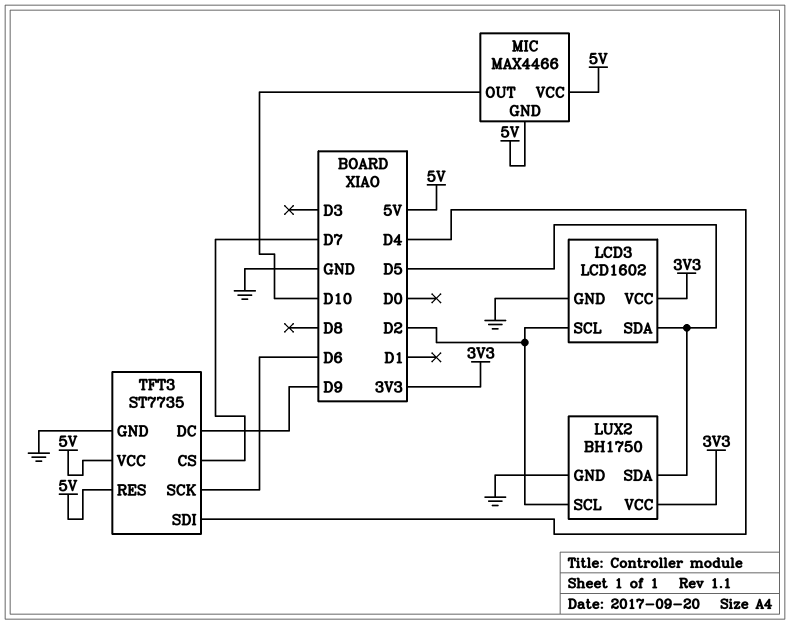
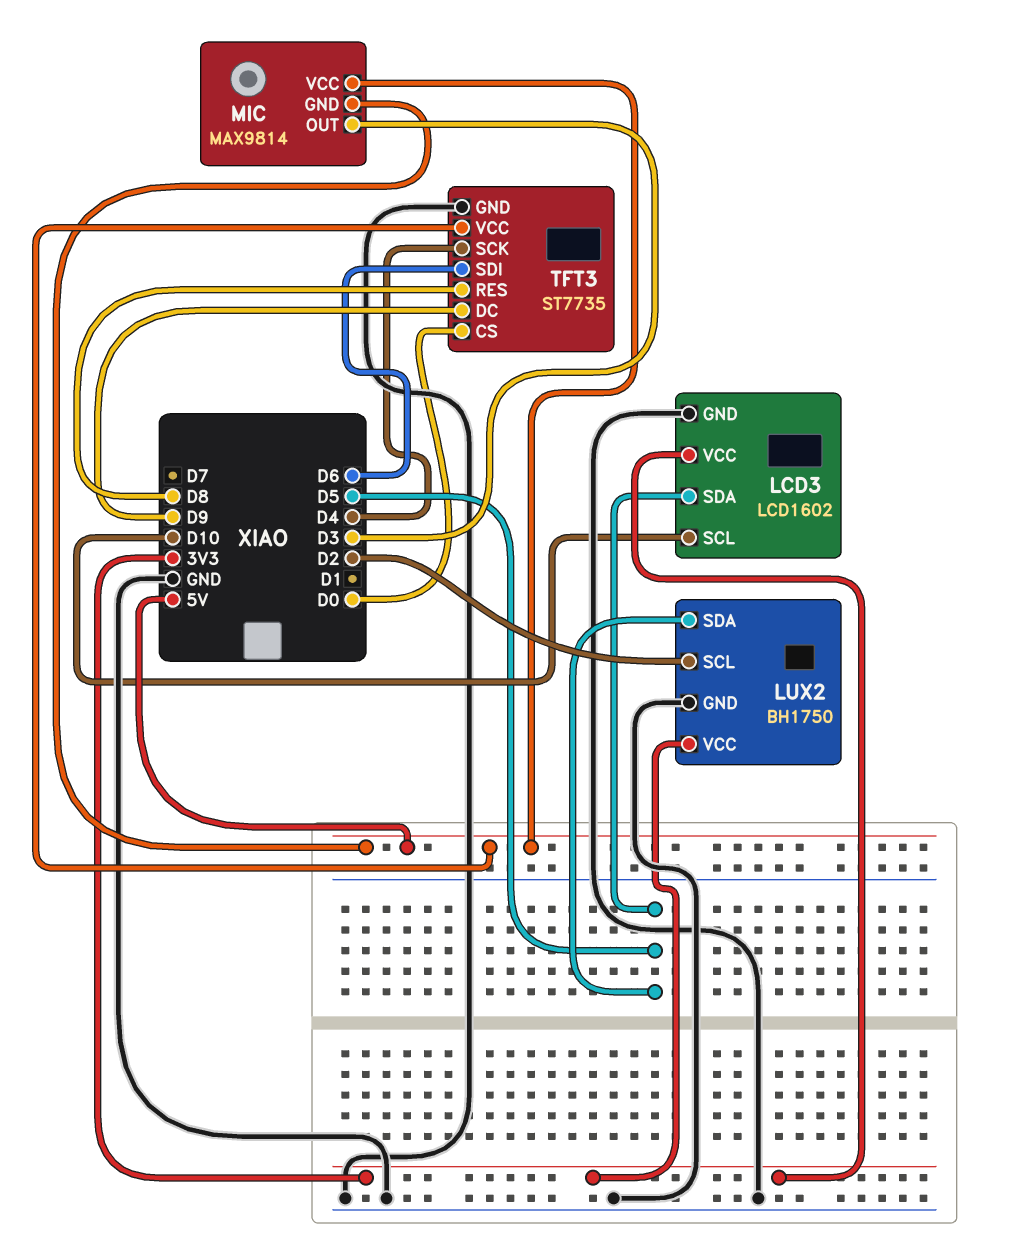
LCD3 pin SCL: D2 -> D10
MIC: MAX4466 -> MAX9814
MIC pin OUT: D10 -> D3
TFT3 pin CS: D7 -> D0
TFT3 pin RES: 5V -> D8
TFT3 pin SCK: D6 -> D4
TFT3 pin SDI: D4 -> D6

